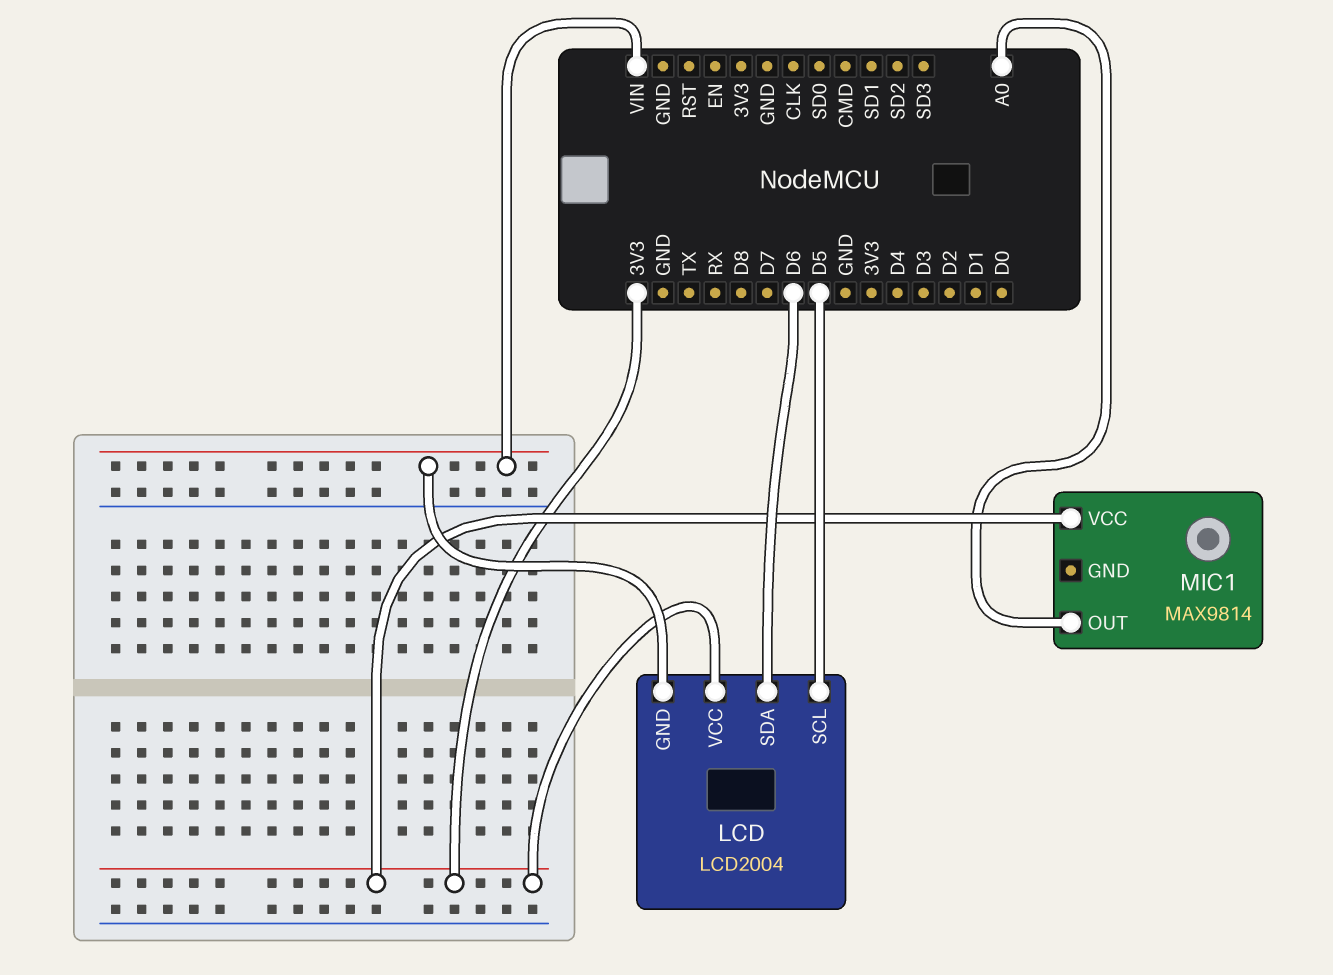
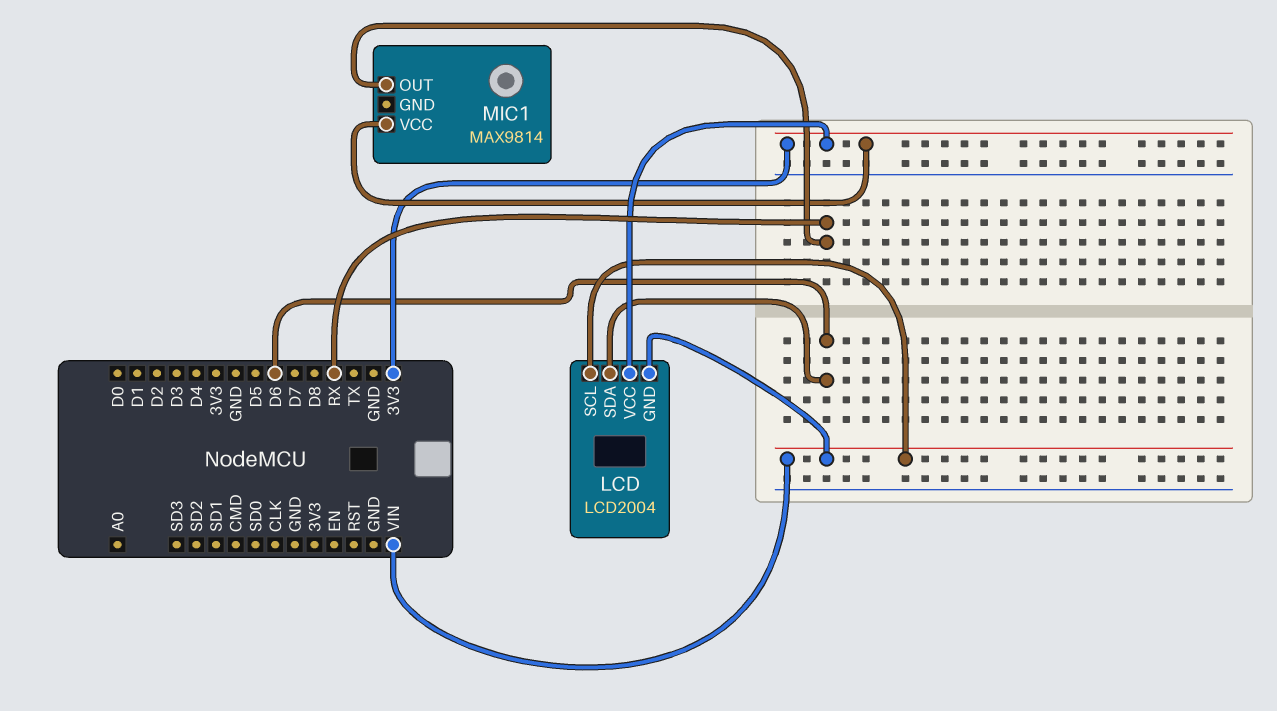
LCD pin SCL: D5 -> VIN
MIC1 pin OUT: A0 -> RX

